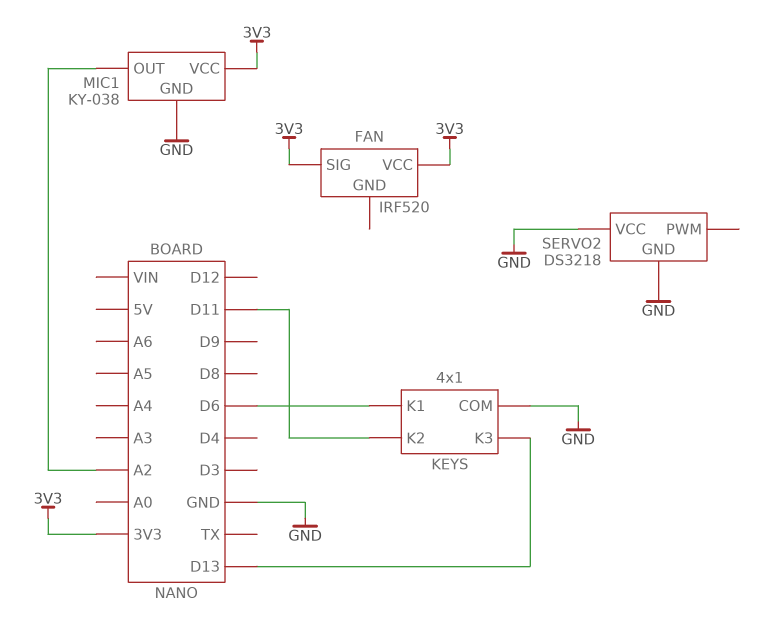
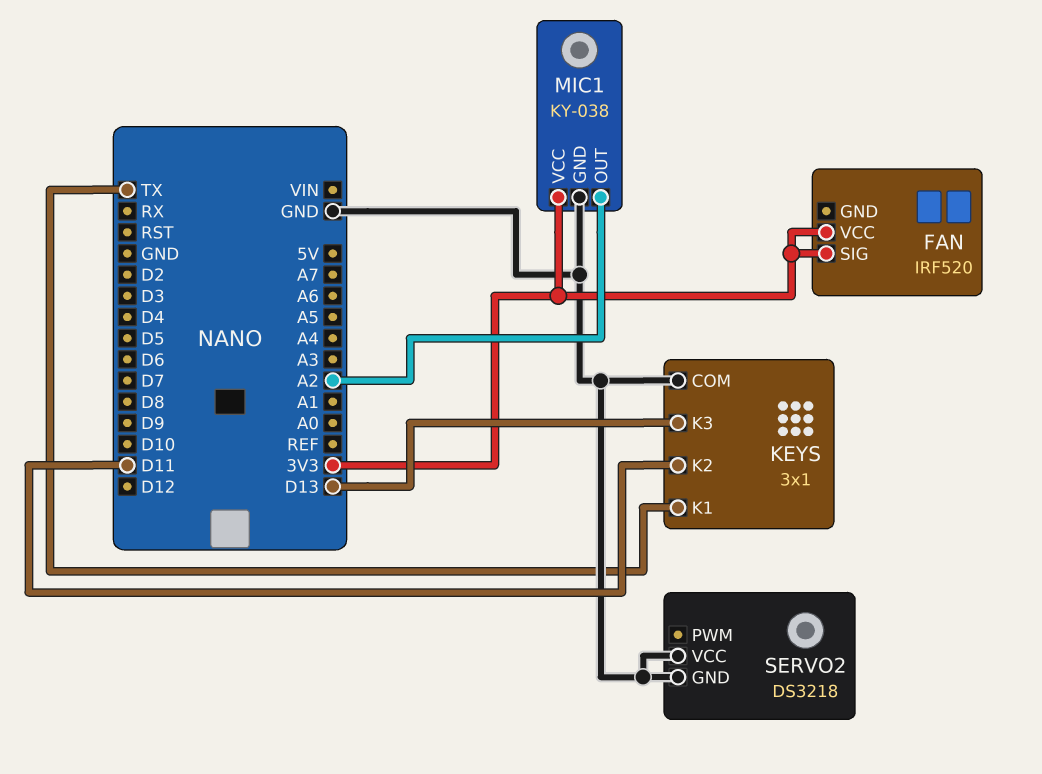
KEYS: 4x1 -> 3x1
KEYS pin K1: D6 -> TX

